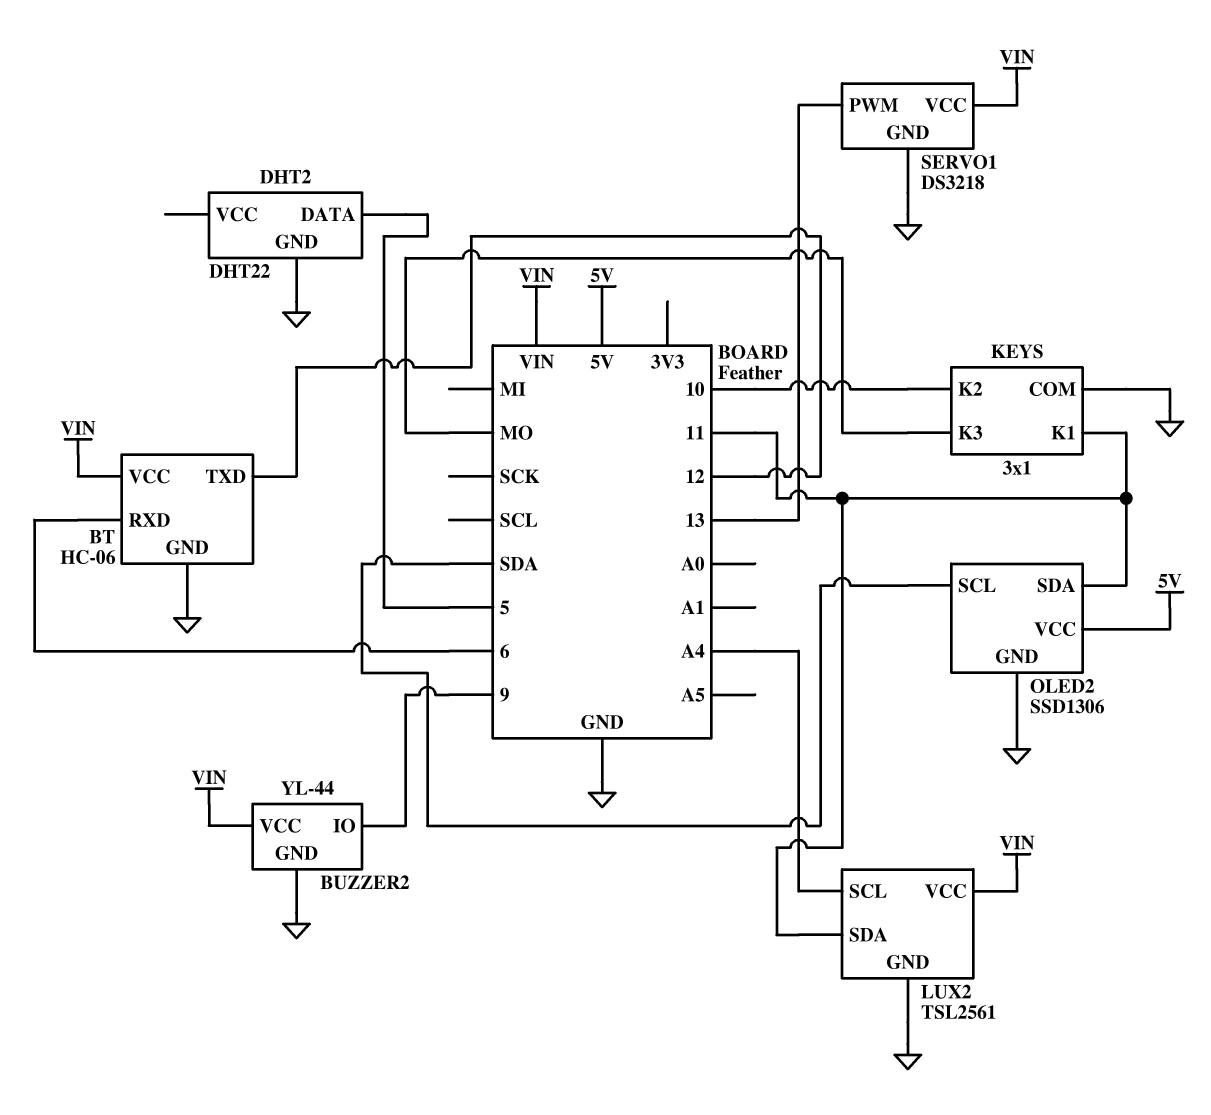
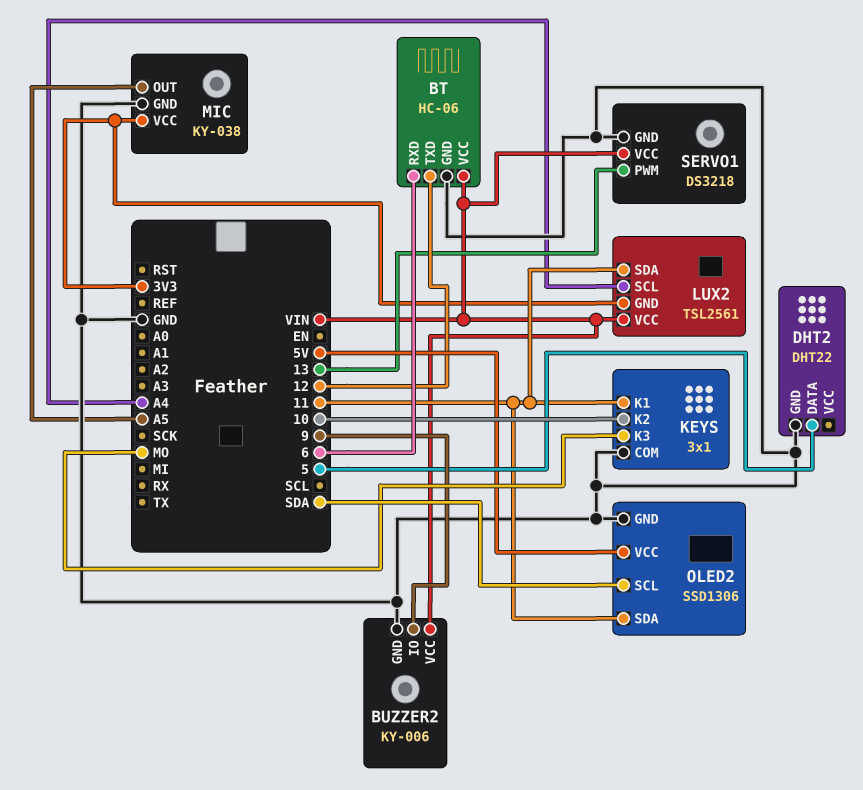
BUZZER2: YL-44 -> KY-006
LUX2 pin GND: GND -> 3V3
MIC: none -> KY-038
MIC pin GND: none -> GND
MIC pin OUT: none -> A5
MIC pin VCC: none -> 3V3

